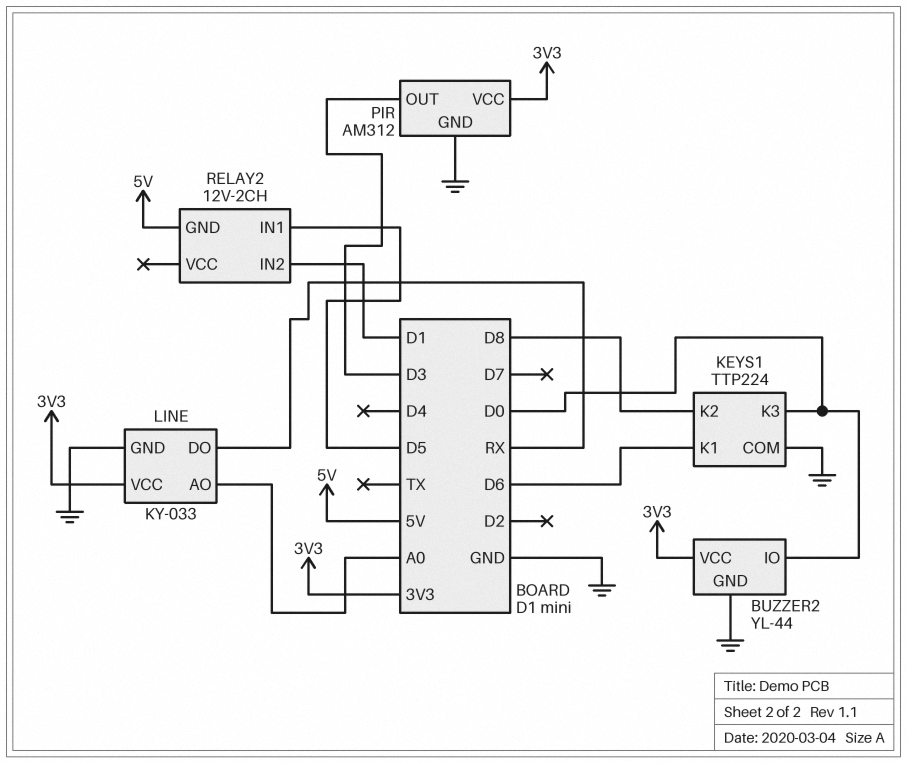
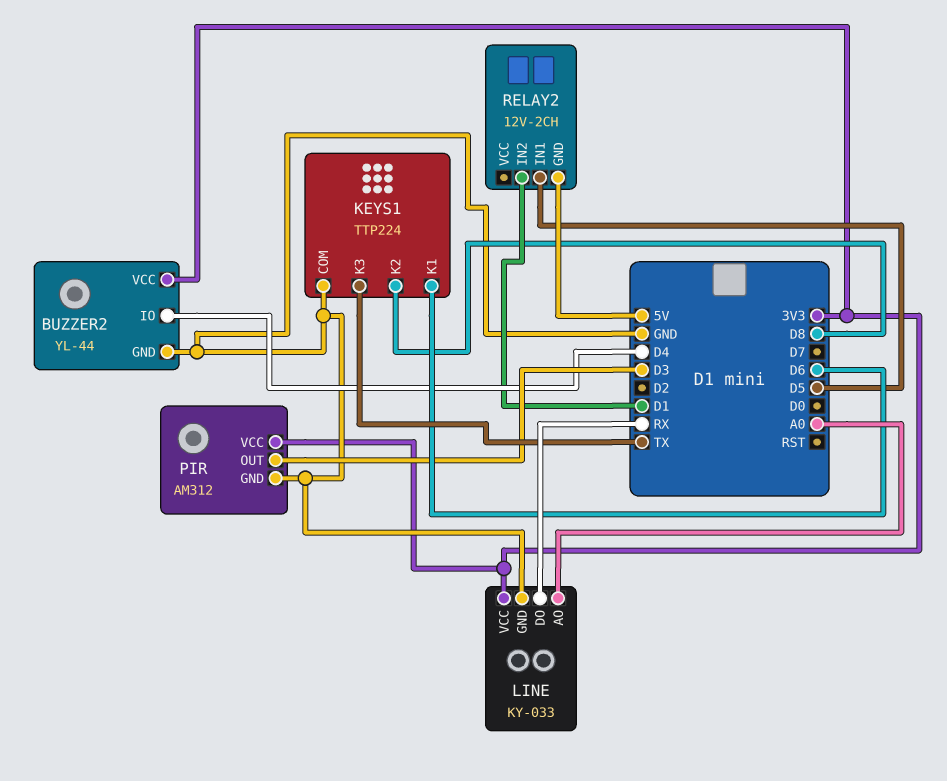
BUZZER2 pin IO: D0 -> D4
KEYS1 pin K3: D0 -> TX

